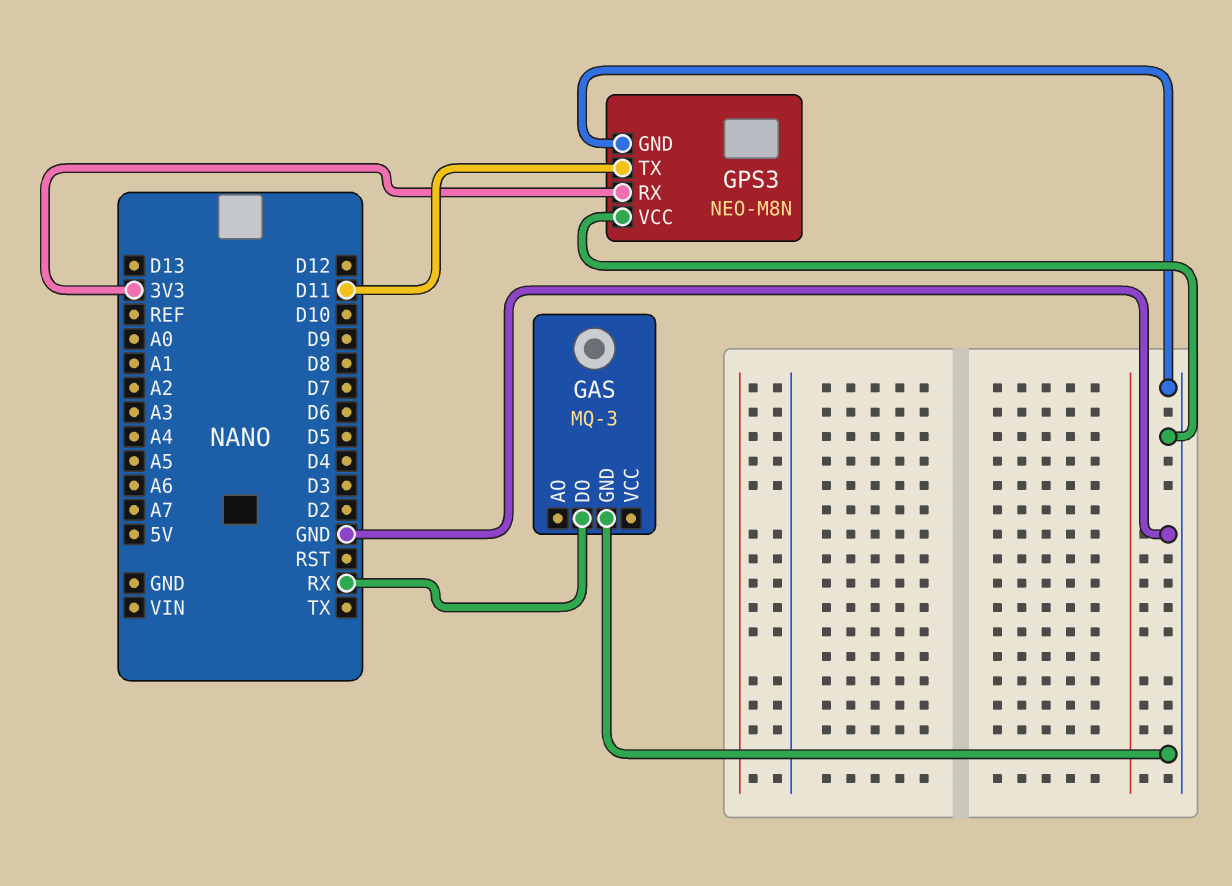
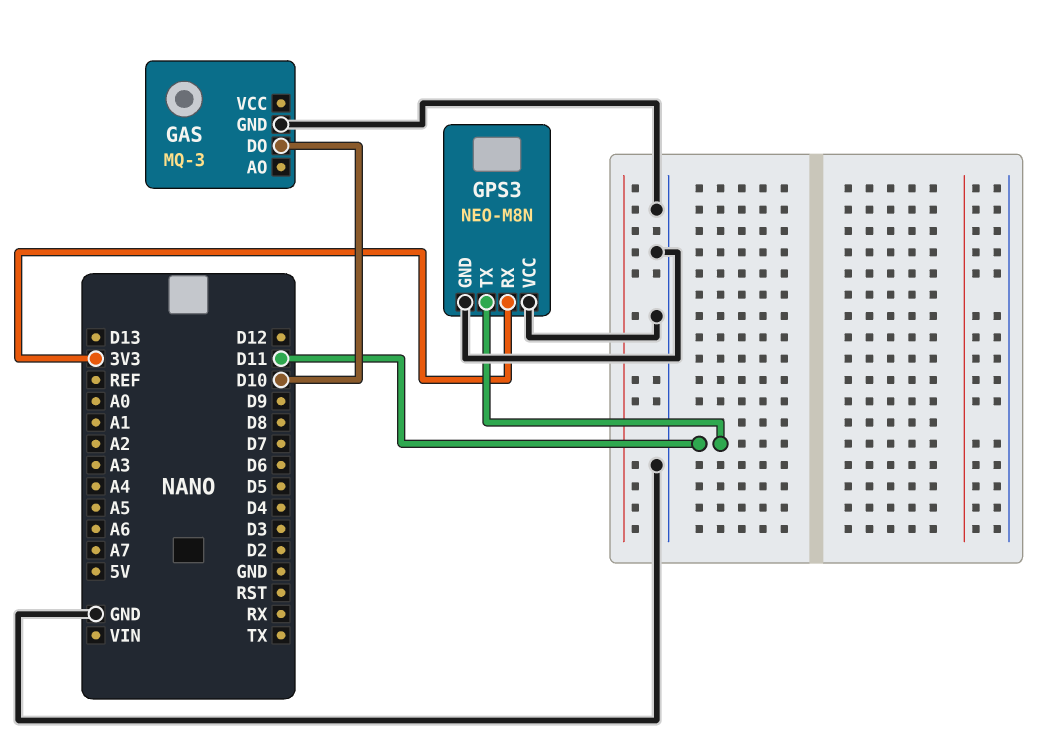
GAS pin DO: RX -> D10

